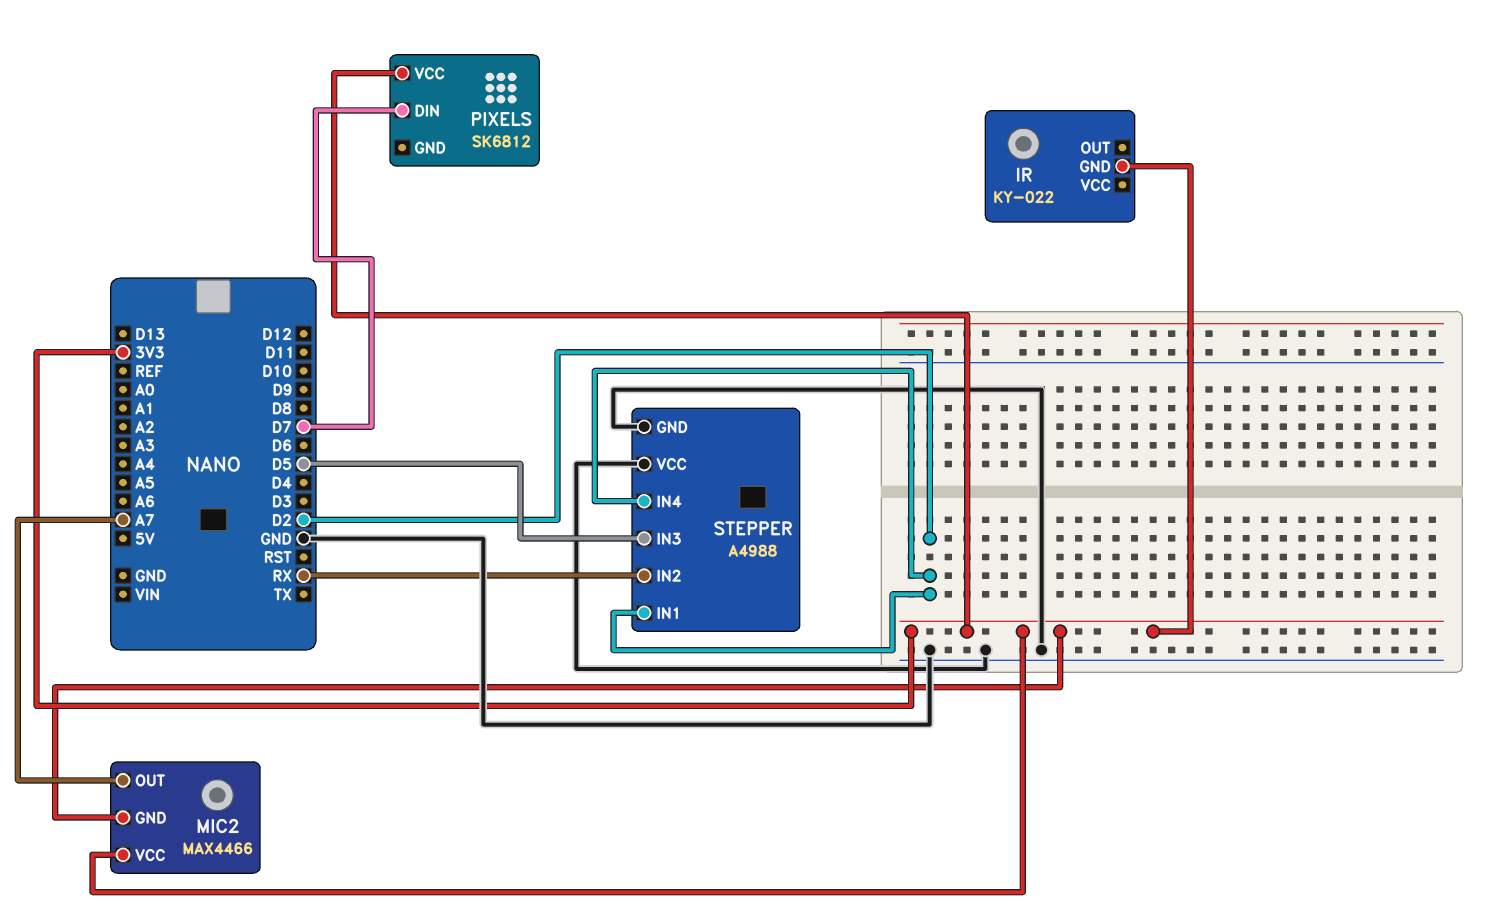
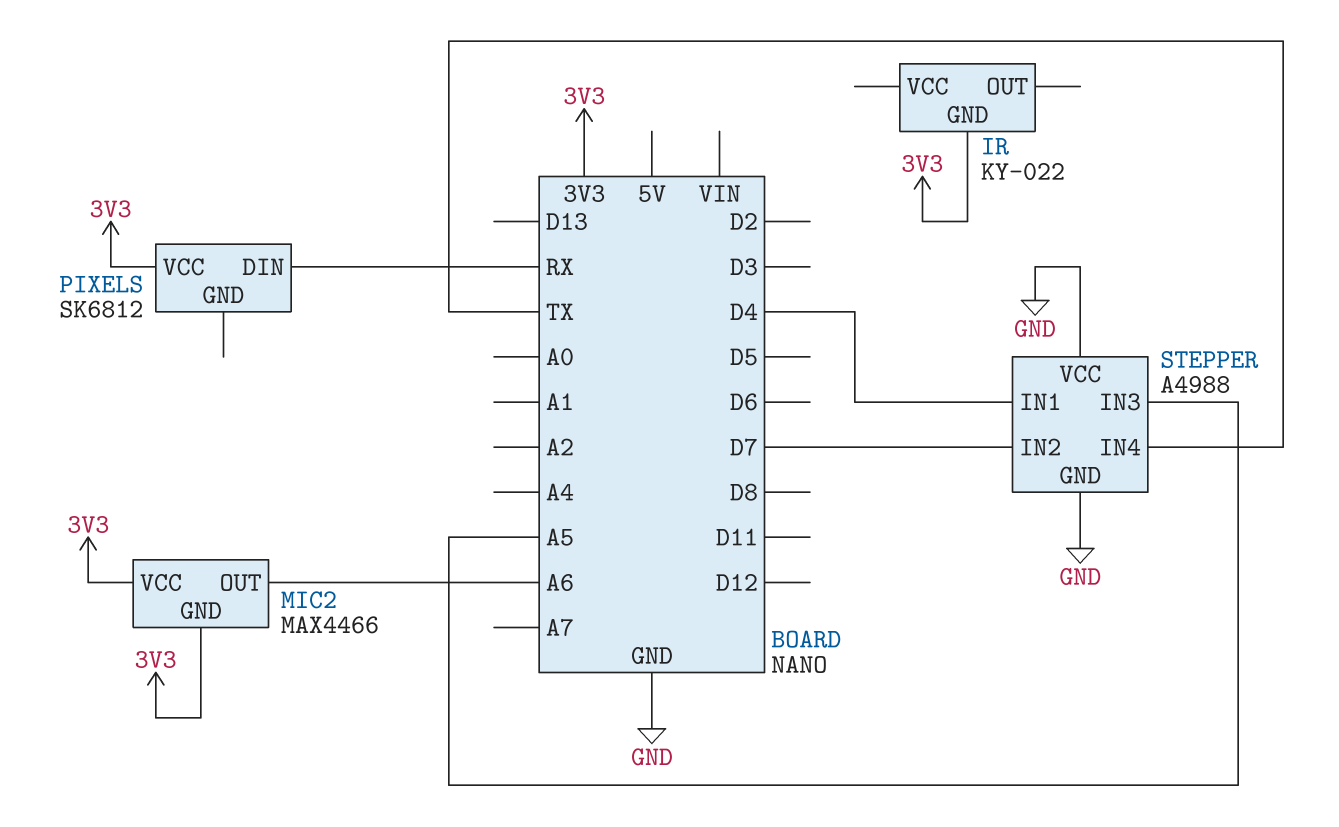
MIC2 pin OUT: A7 -> A6
PIXELS pin DIN: D7 -> RX
STEPPER pin IN1: D2 -> D4
STEPPER pin IN2: RX -> D7
STEPPER pin IN3: D5 -> A5
STEPPER pin IN4: D2 -> TX

